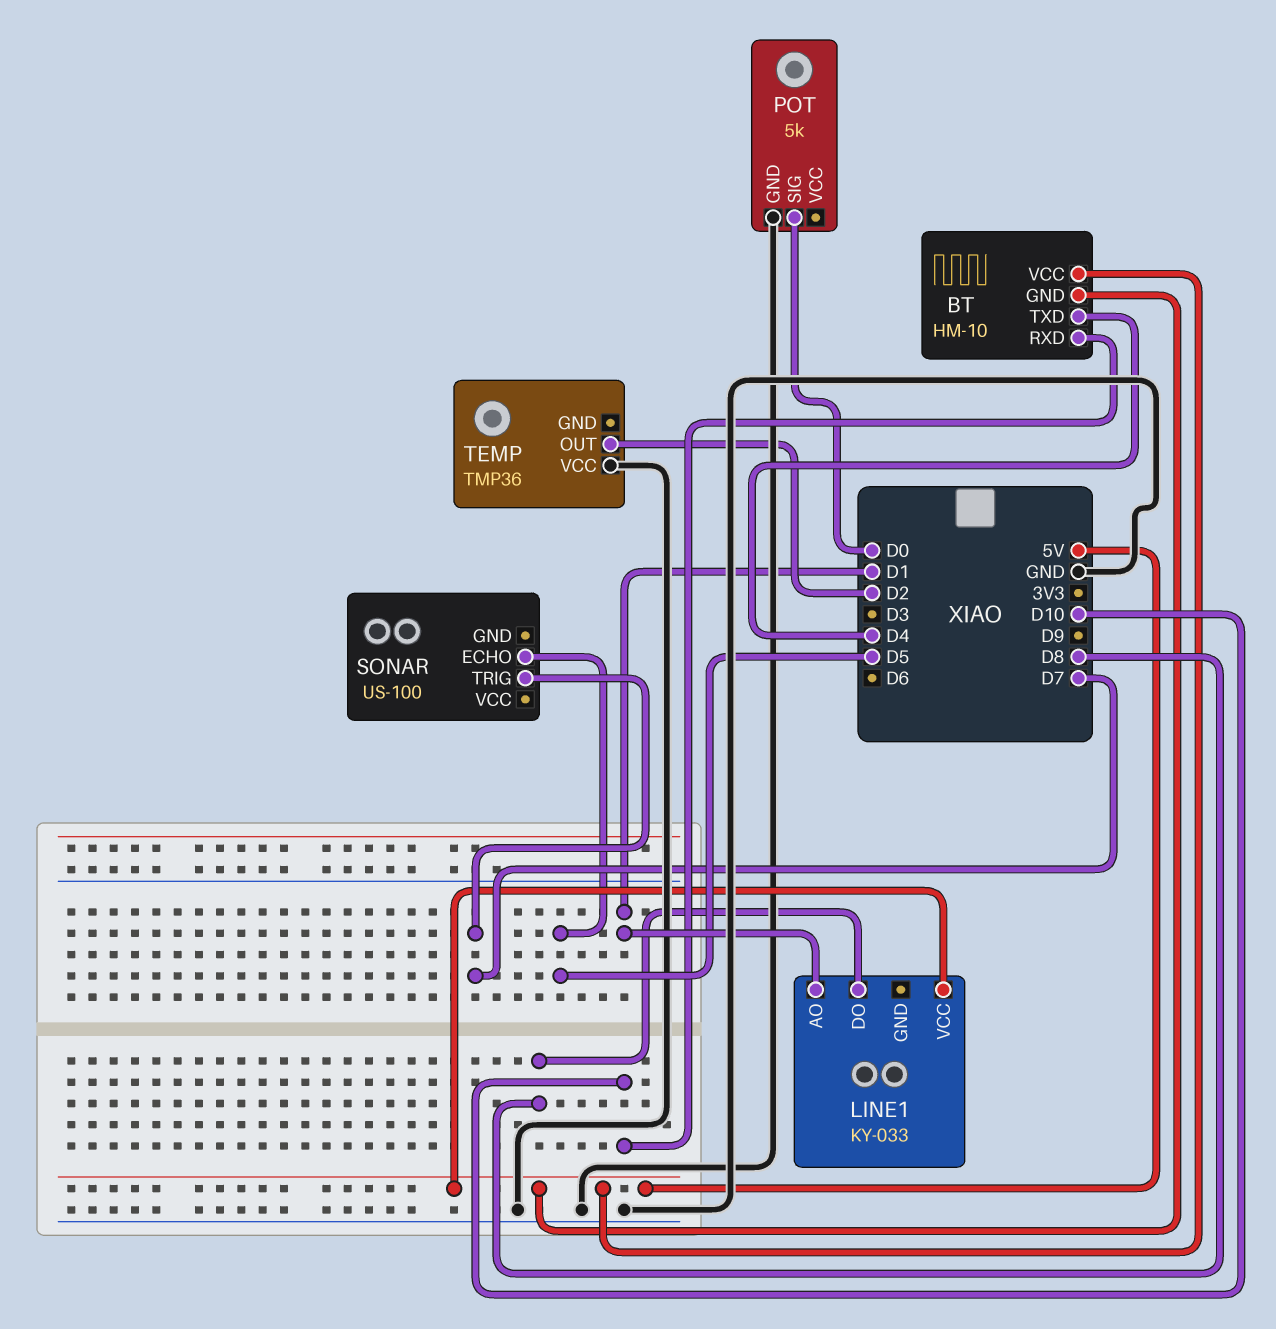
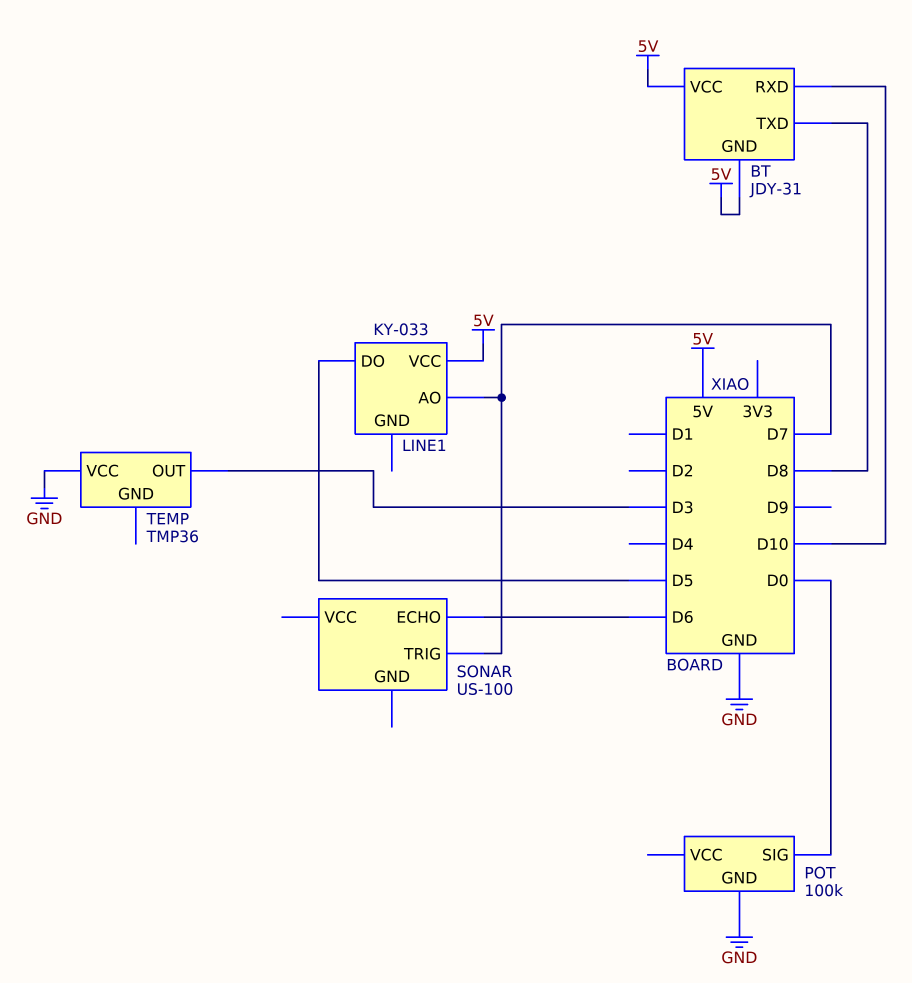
BT: HM-10 -> JDY-31
BT pin TXD: D4 -> D8
LINE1 pin AO: D1 -> D7
LINE1 pin DO: D8 -> D5
POT: 5k -> 100k
SONAR pin ECHO: D5 -> D6
TEMP pin OUT: D2 -> D3

